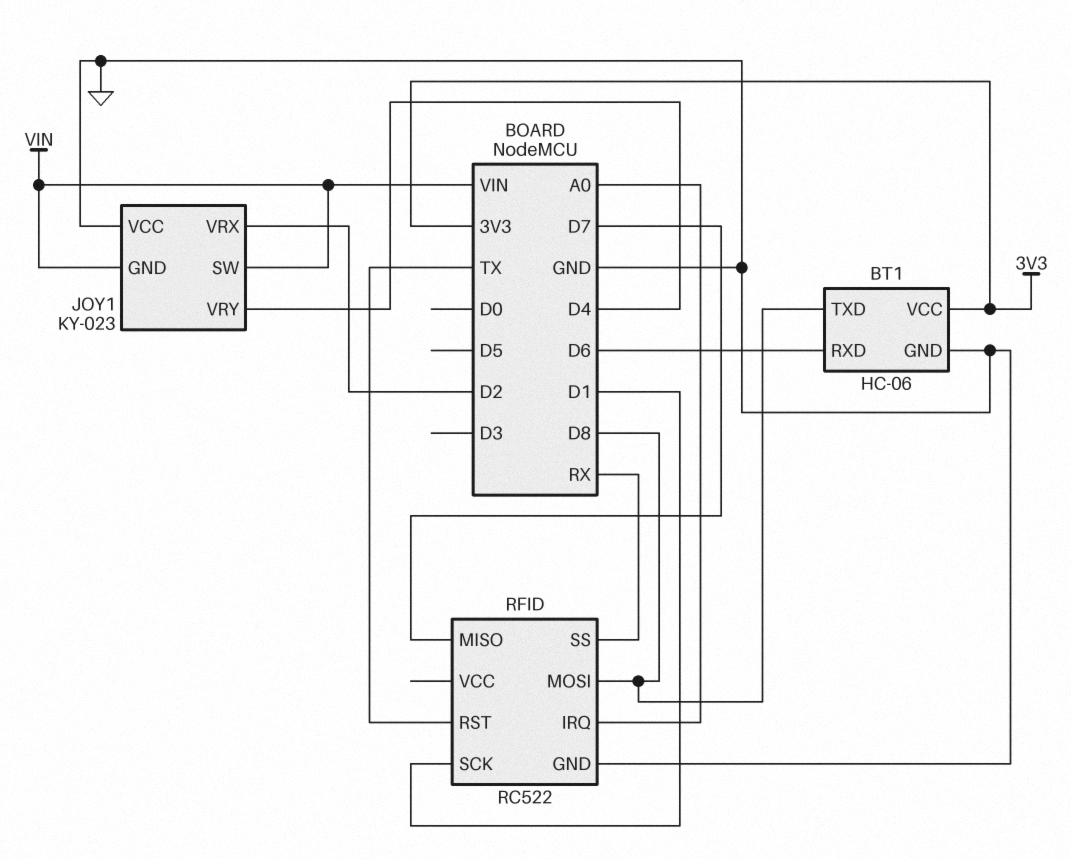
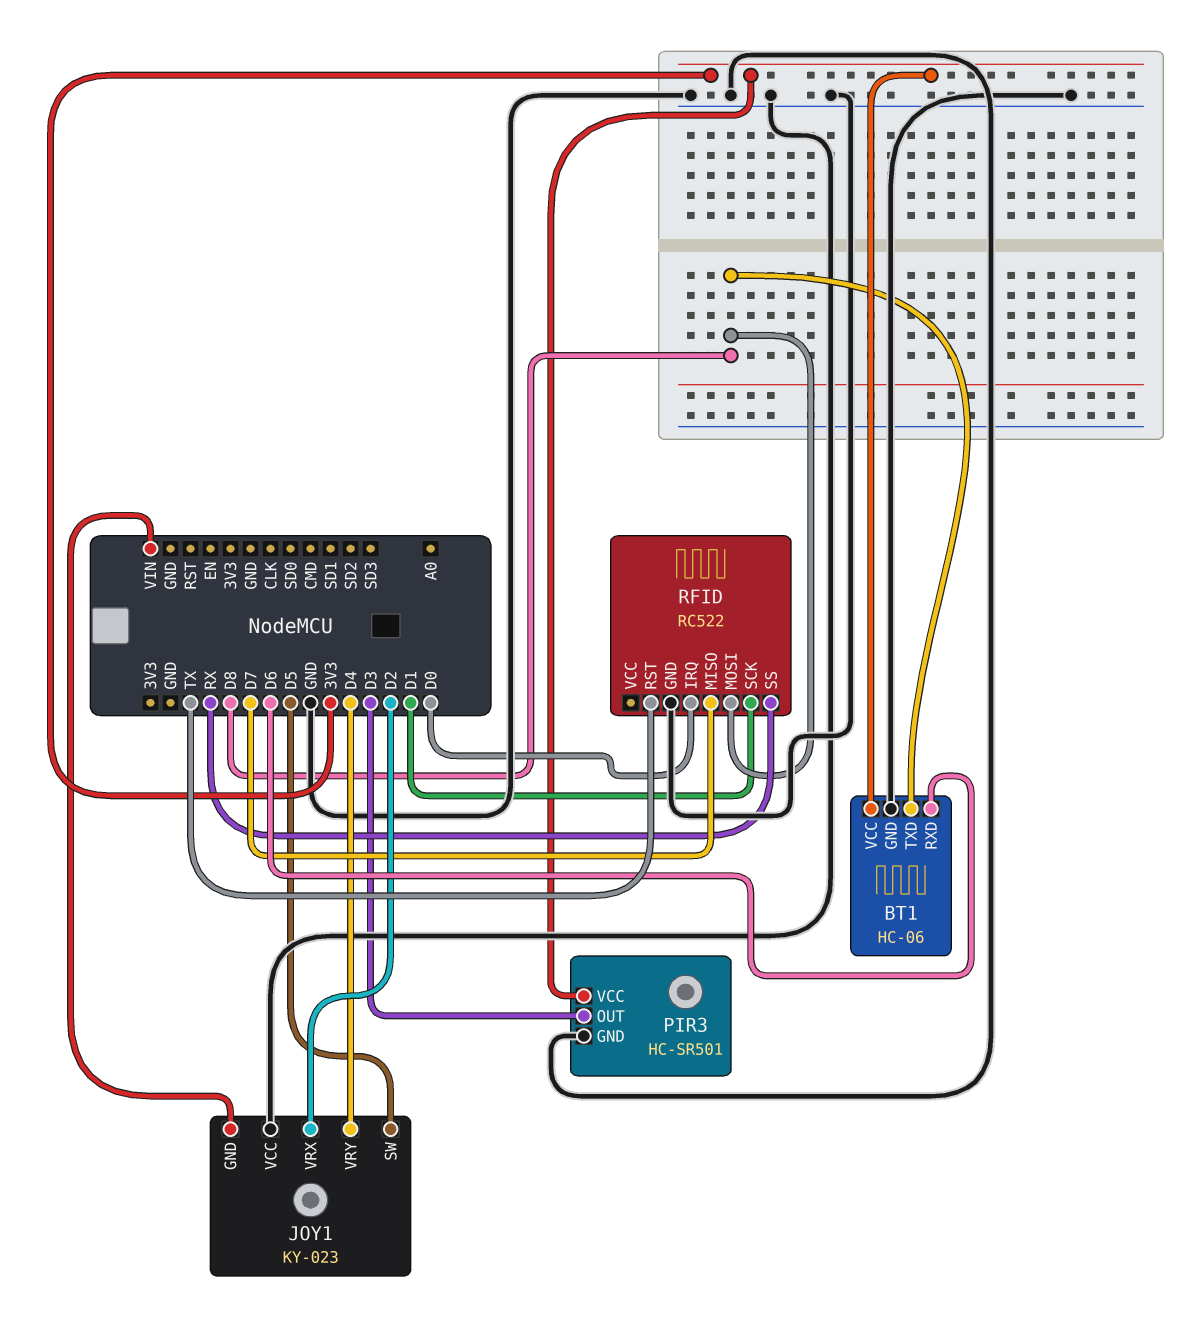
JOY1 pin SW: VIN -> D5
PIR3: none -> HC-SR501
PIR3 pin GND: none -> GND
PIR3 pin OUT: none -> D3
PIR3 pin VCC: none -> 3V3
RFID pin IRQ: A0 -> D0

